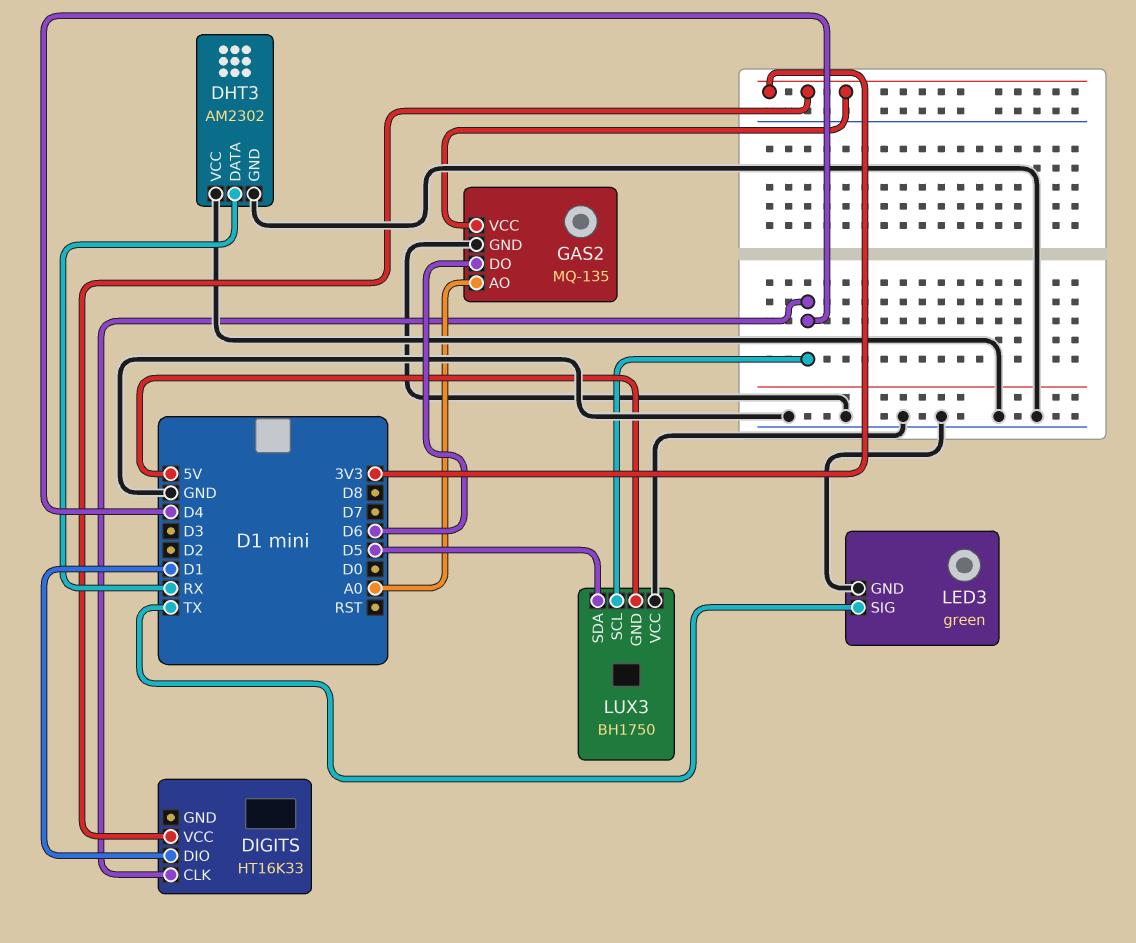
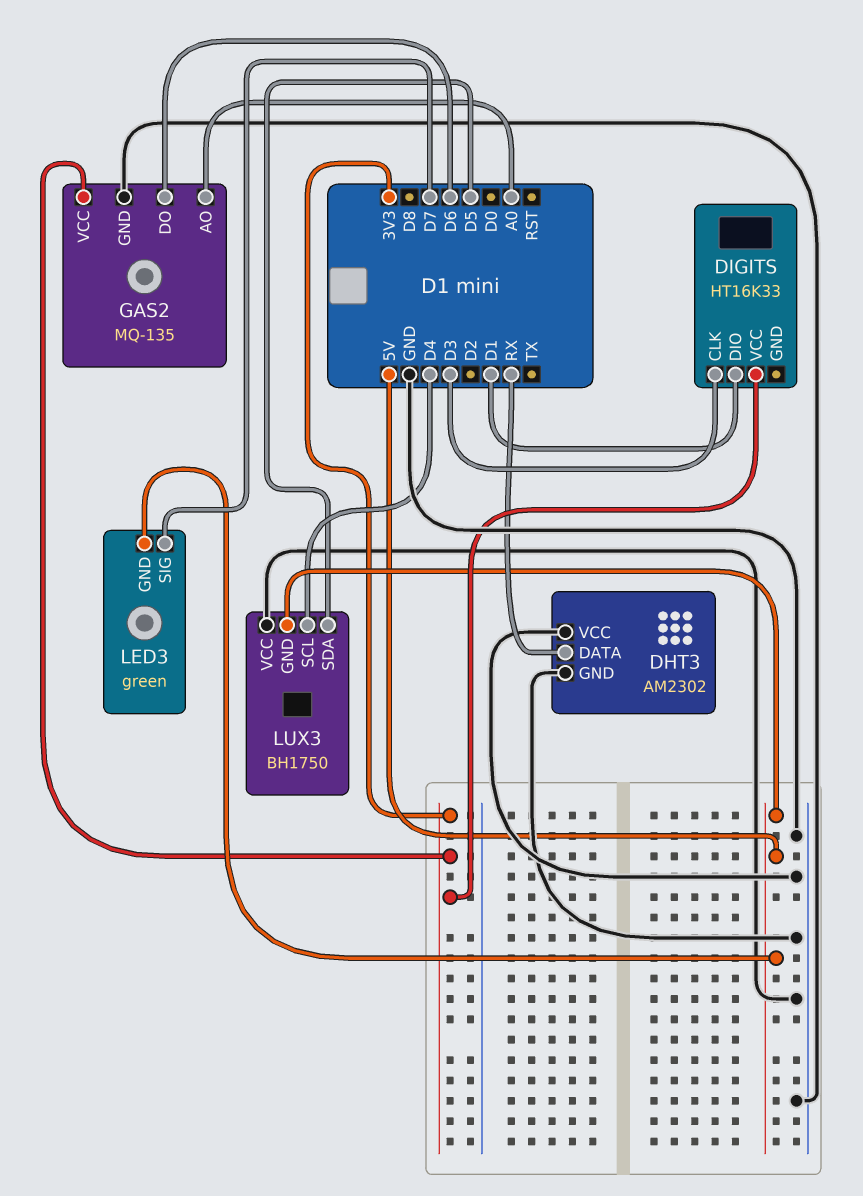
DIGITS pin CLK: D4 -> D3
LED3 pin GND: GND -> 5V
LED3 pin SIG: TX -> D7

